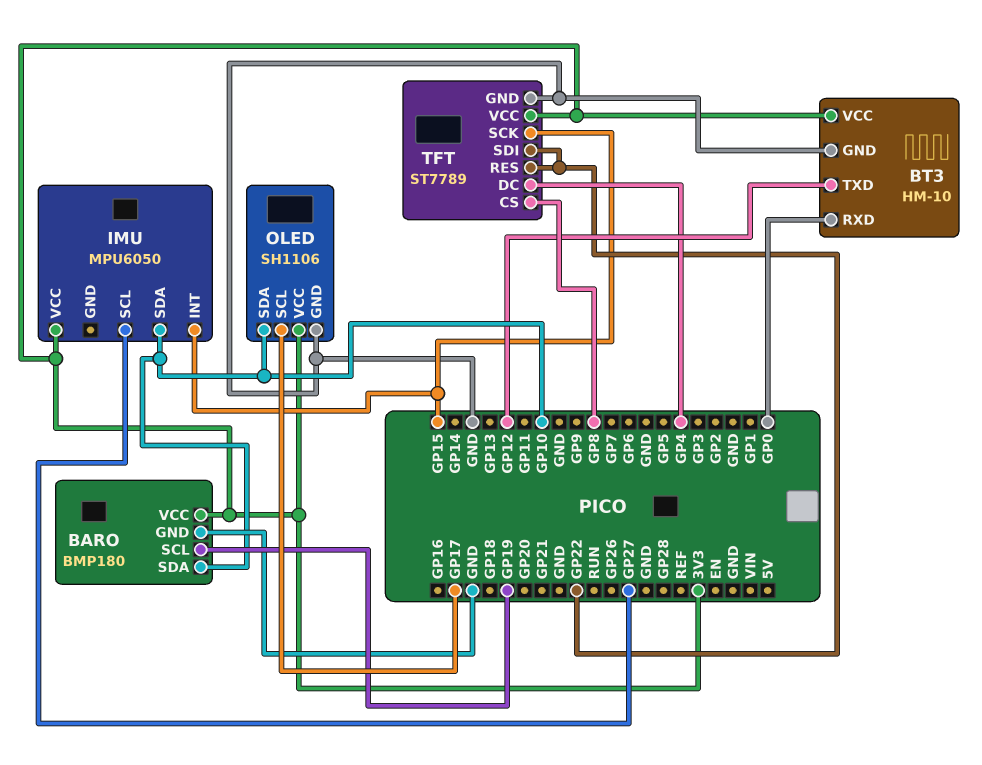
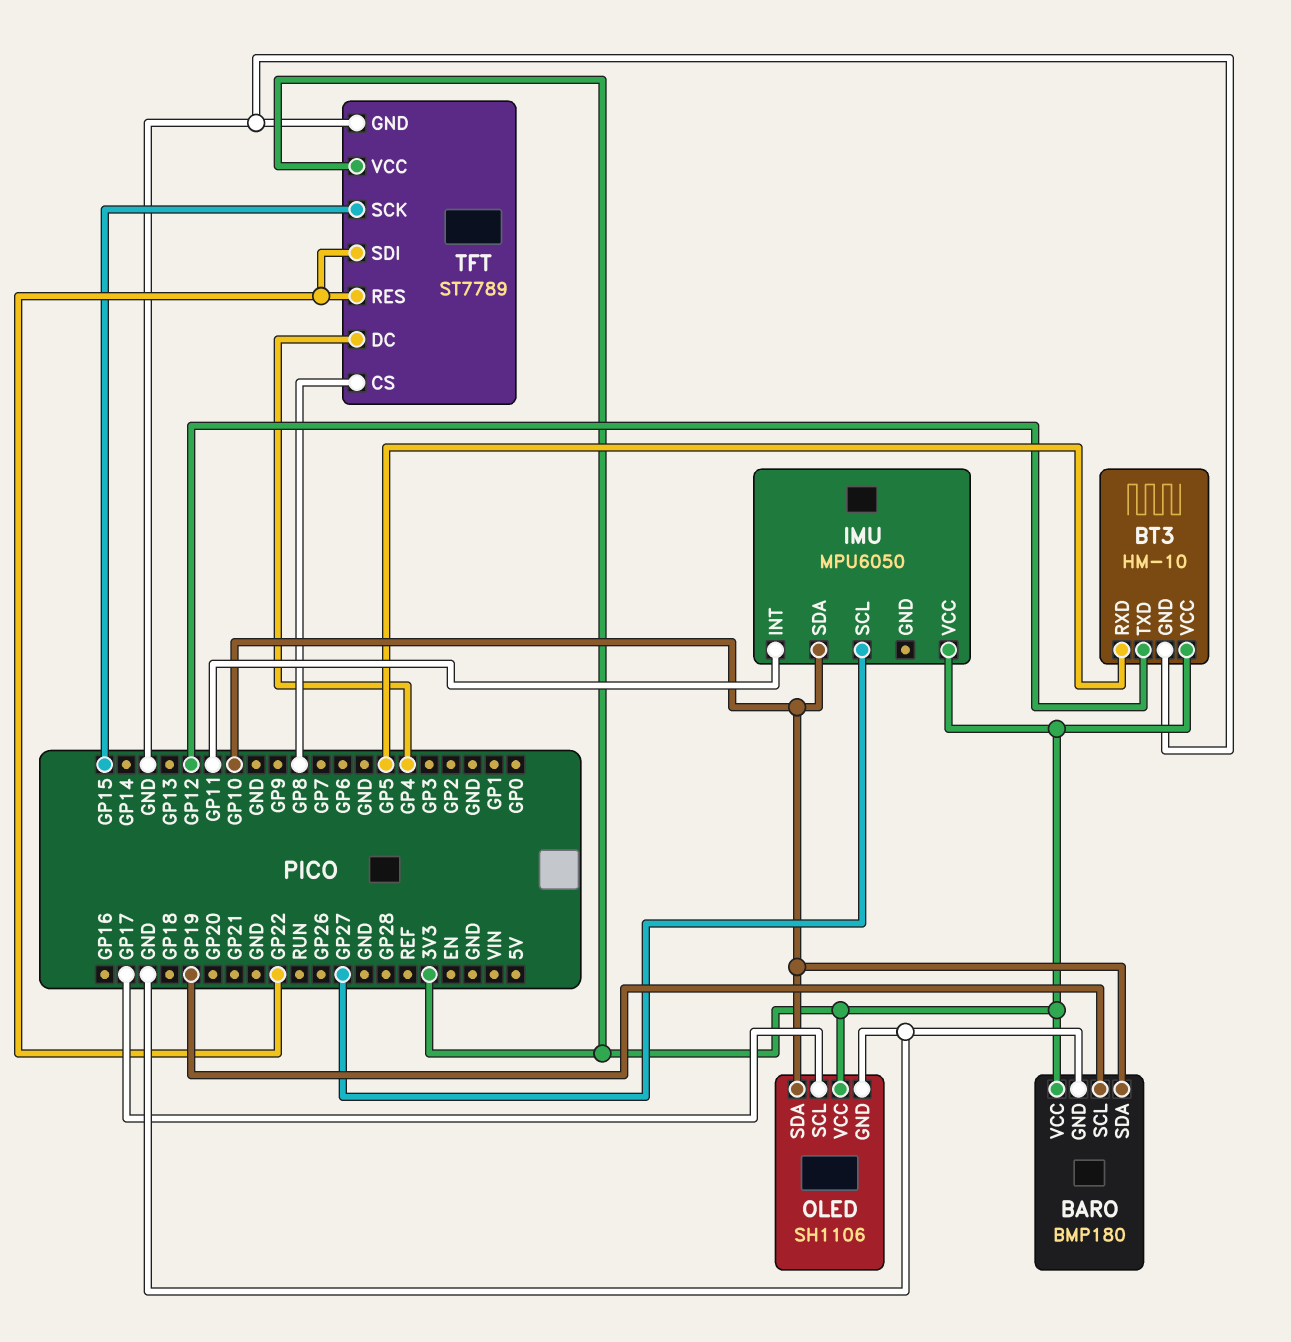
BT3 pin RXD: GP0 -> GP5
IMU pin INT: GP15 -> GP11

